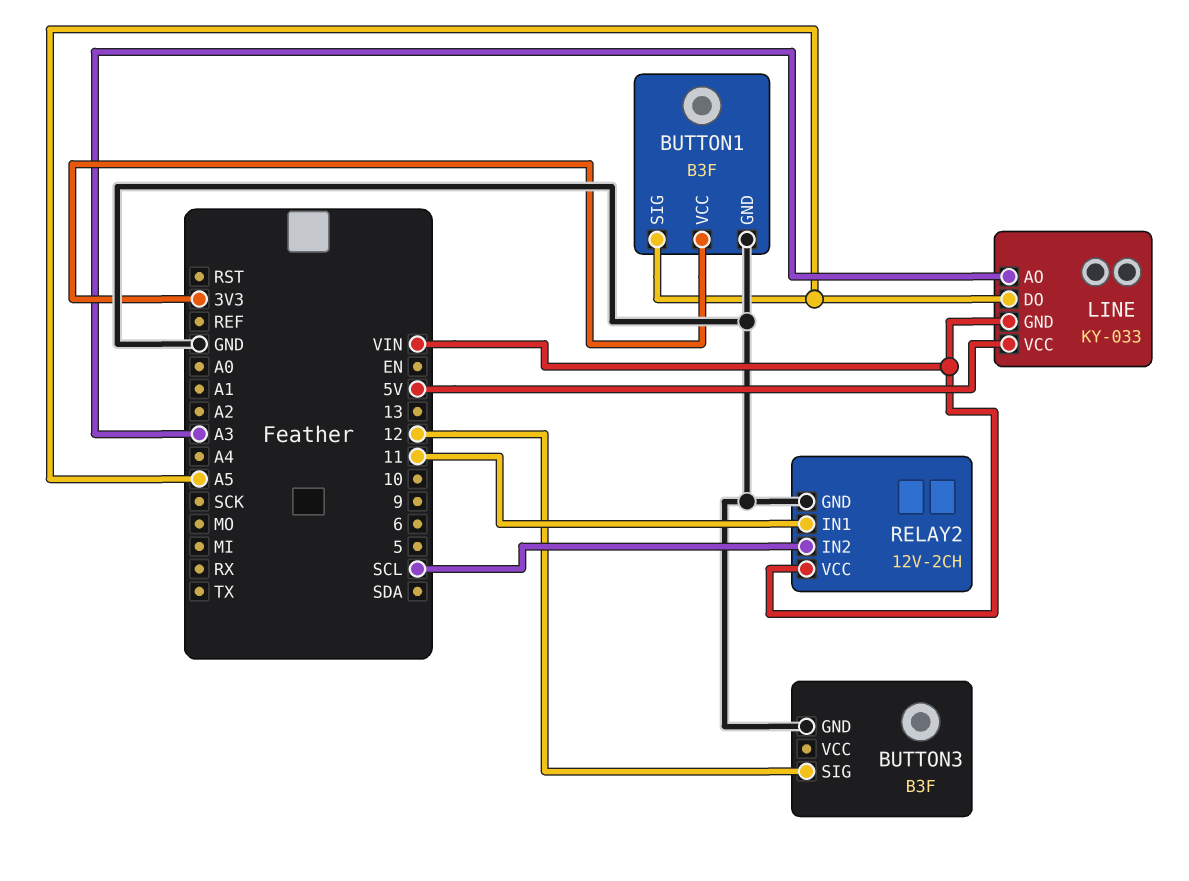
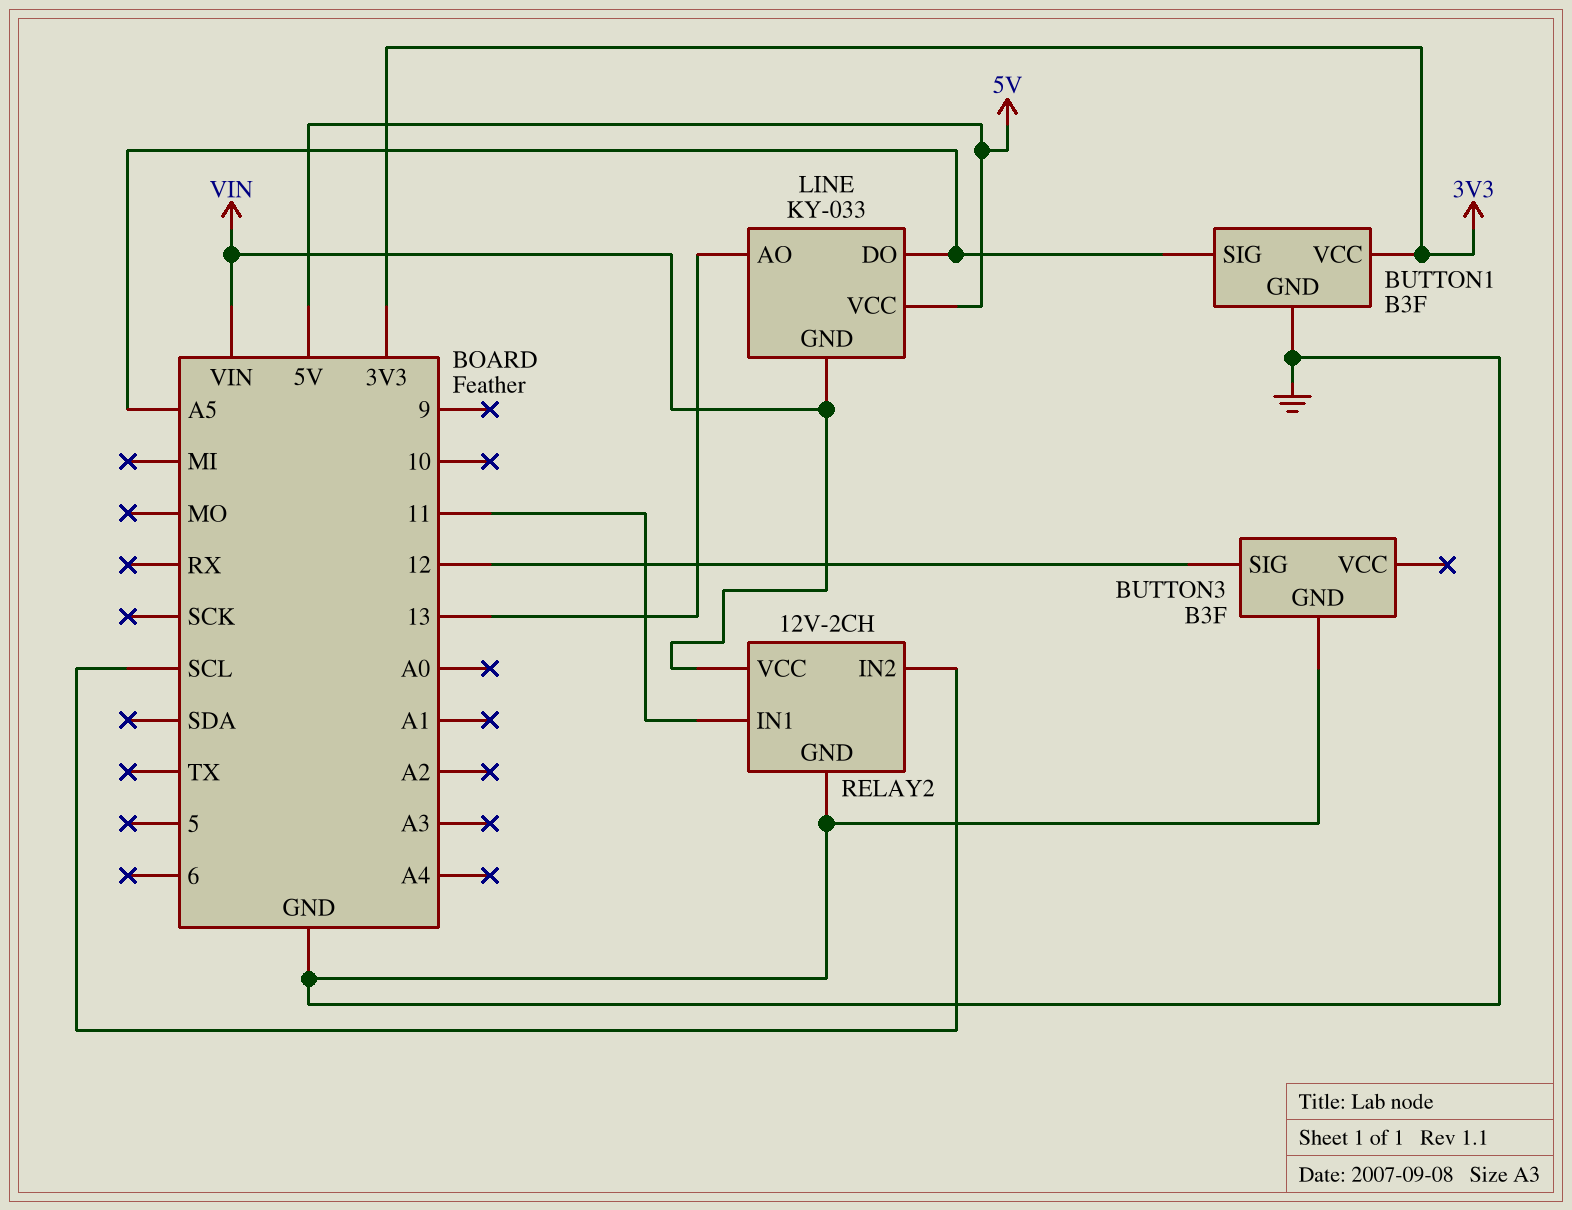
LINE pin AO: A3 -> 13

